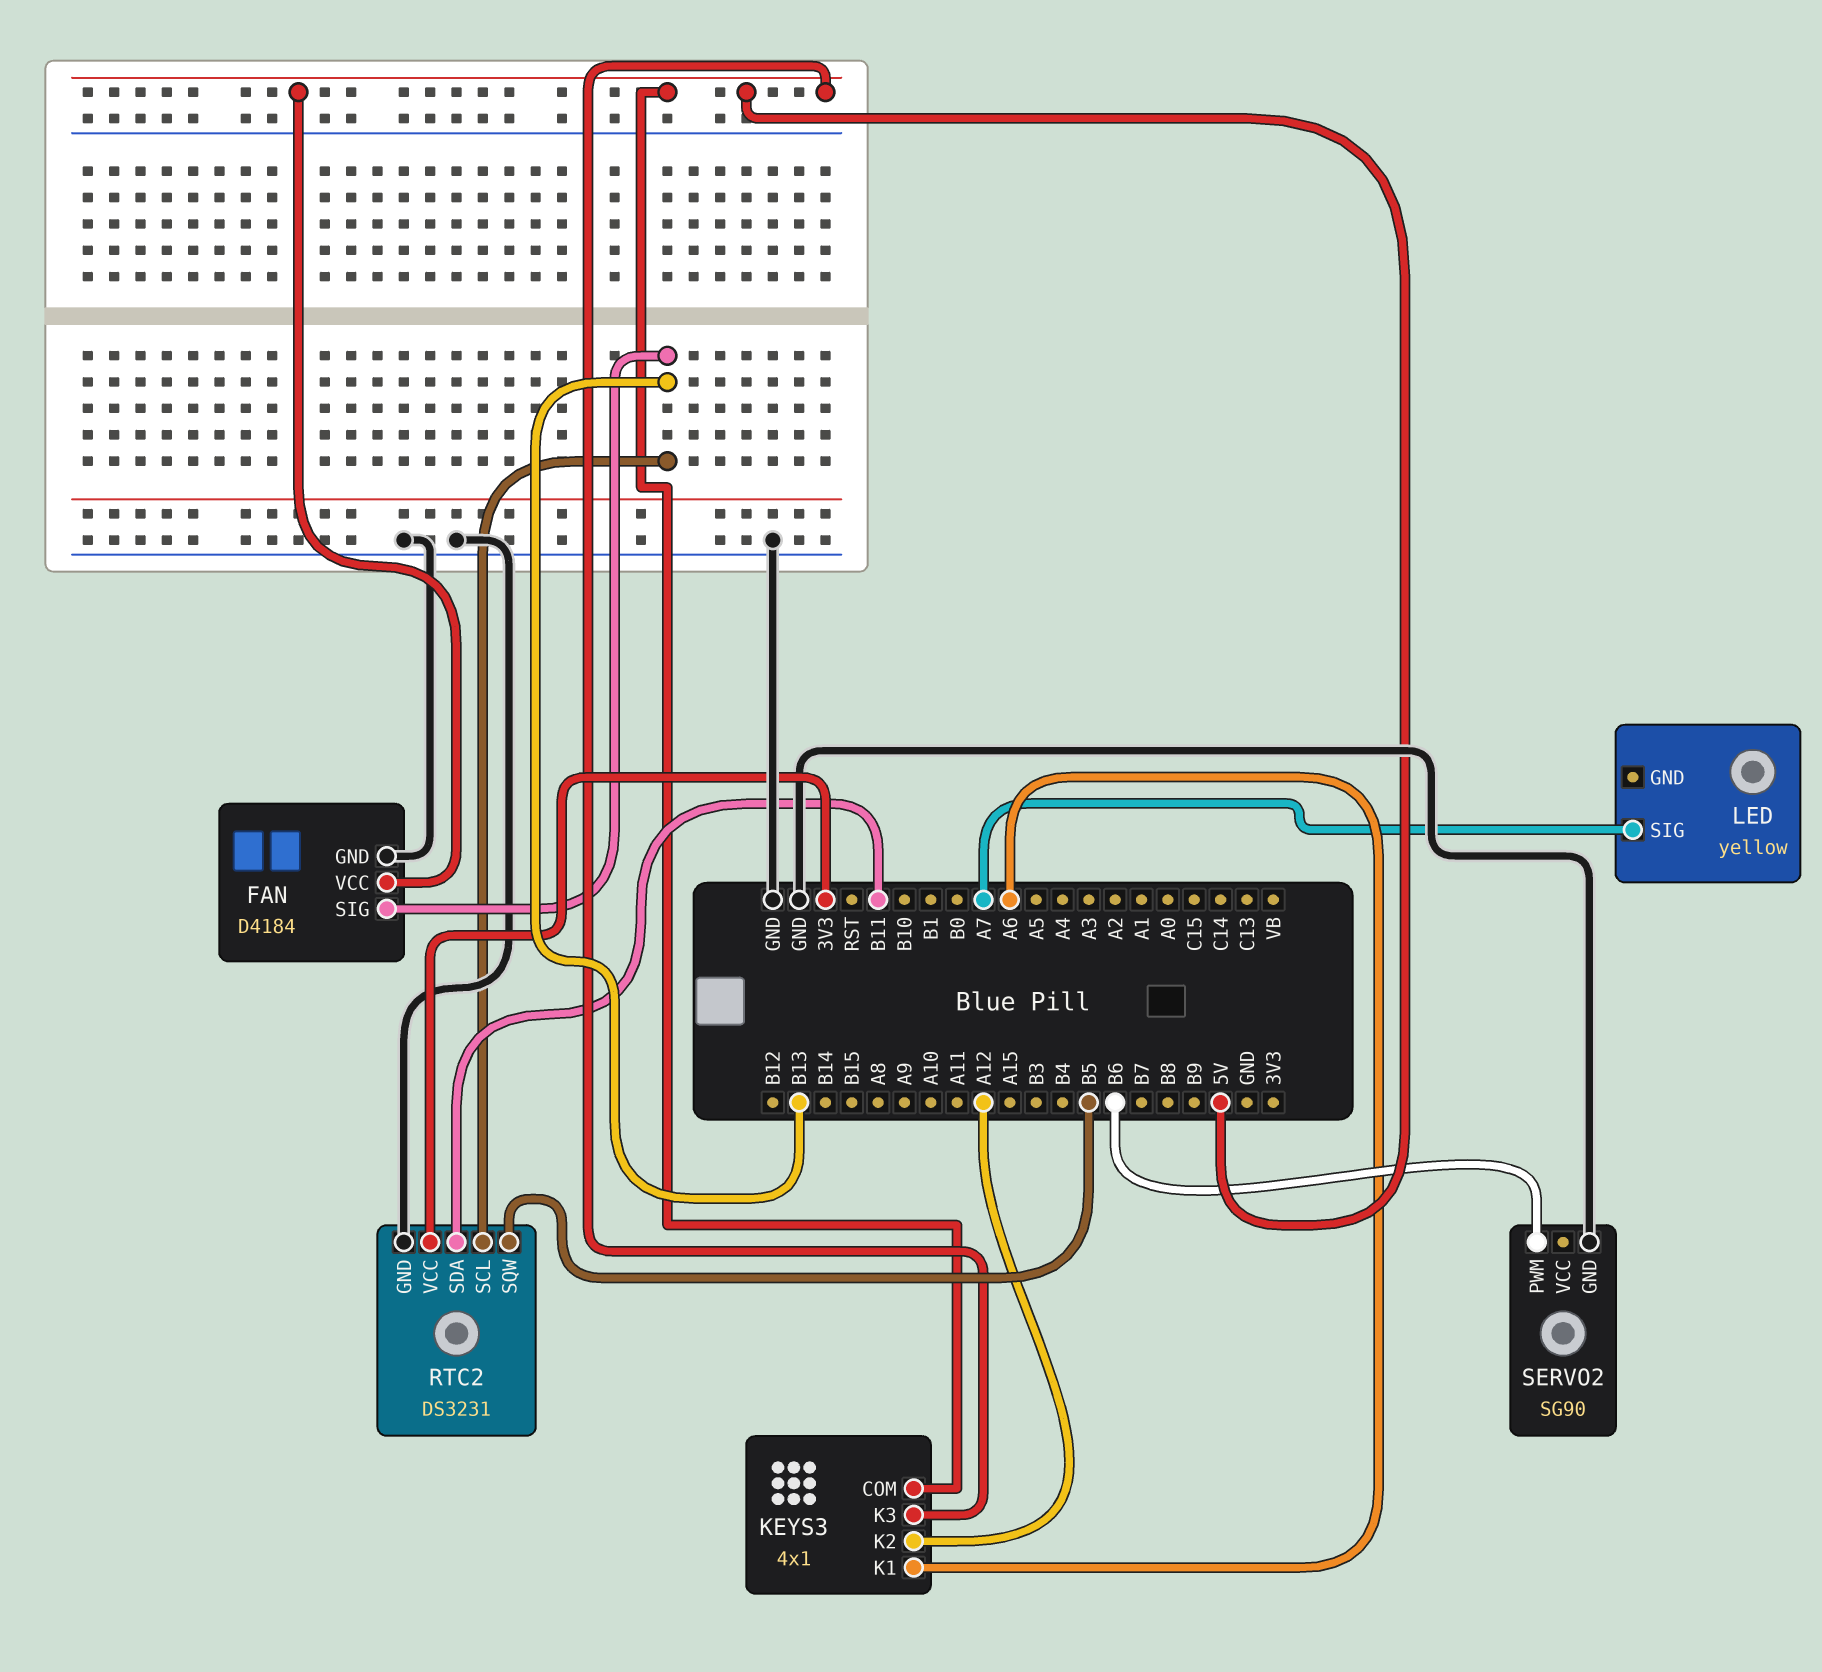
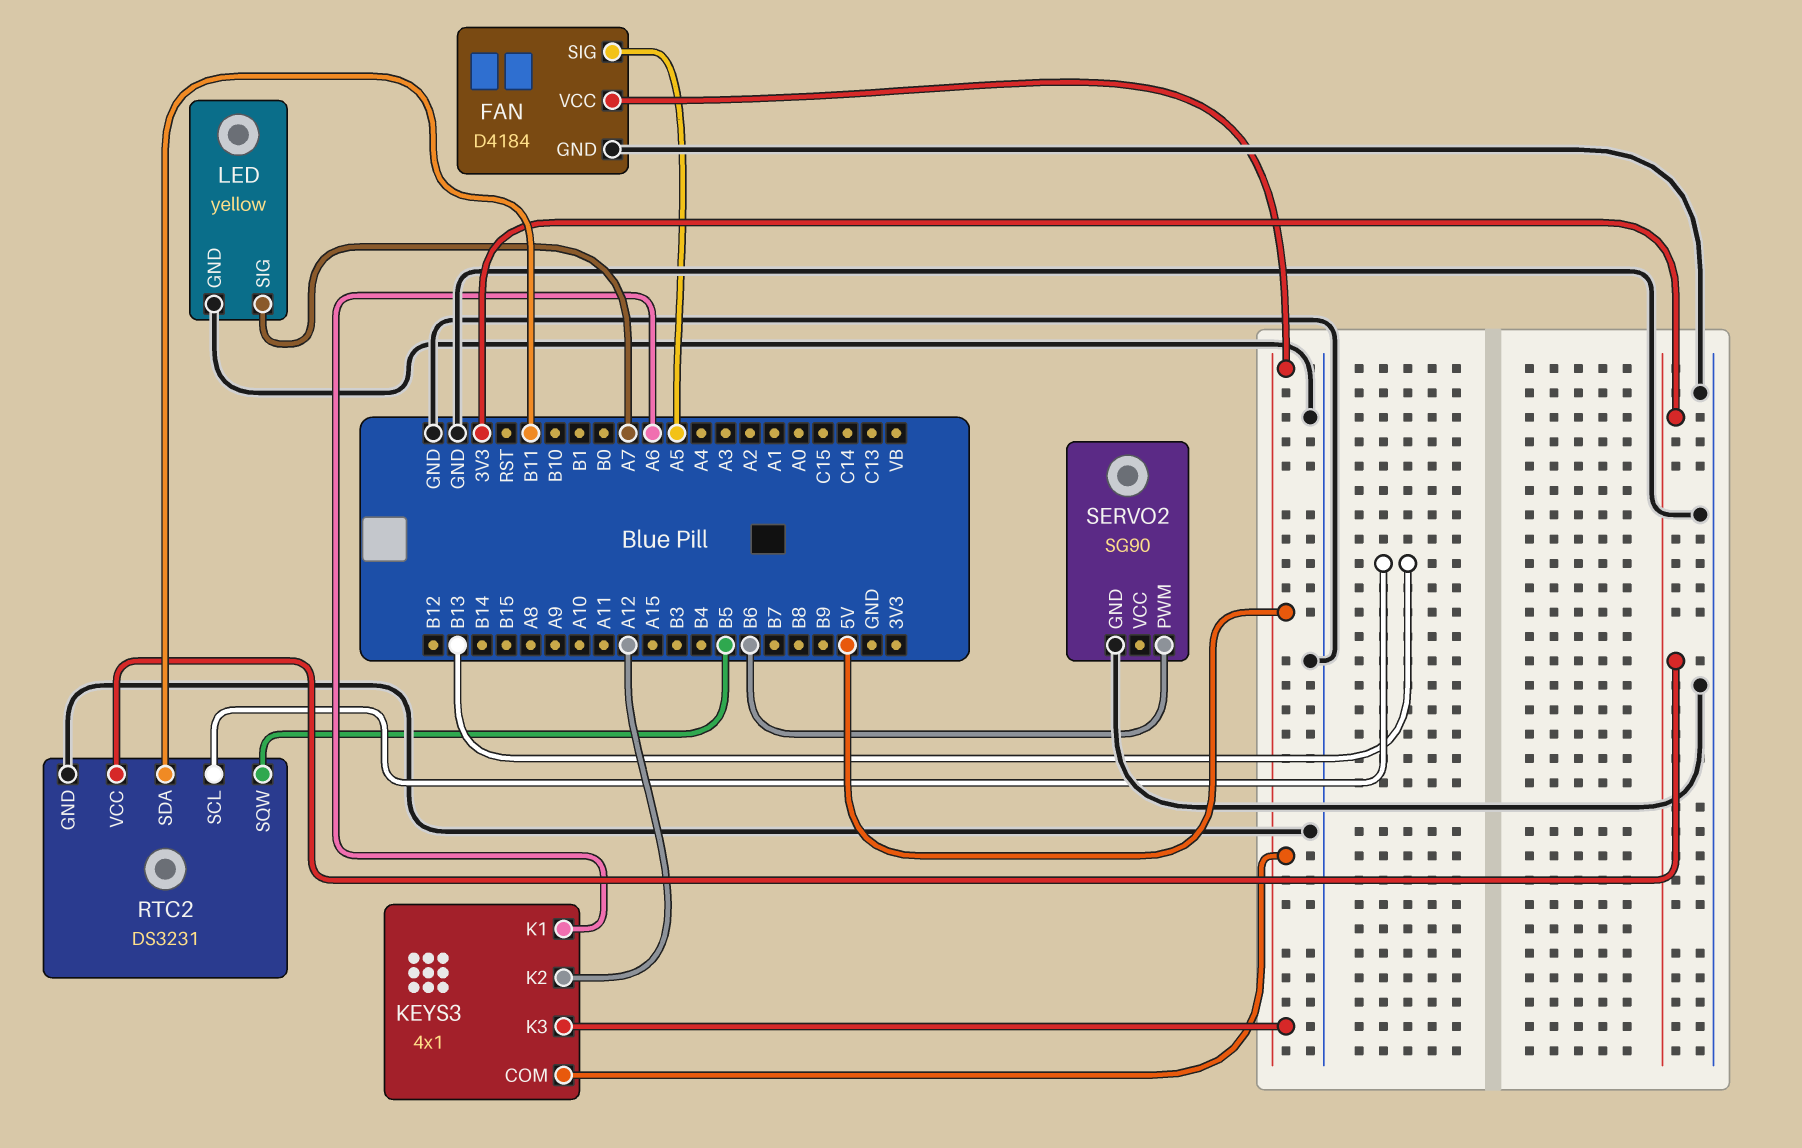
FAN pin SIG: B13 -> A5
LED pin GND: none -> GND

